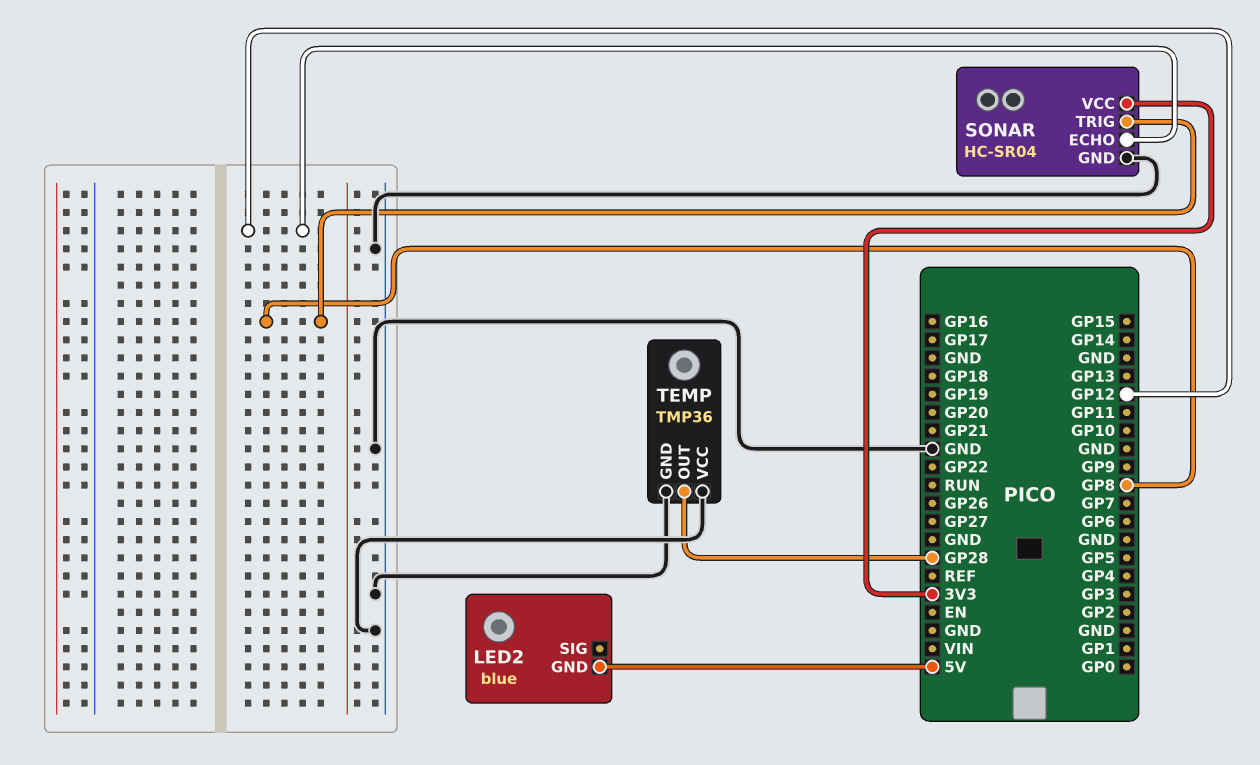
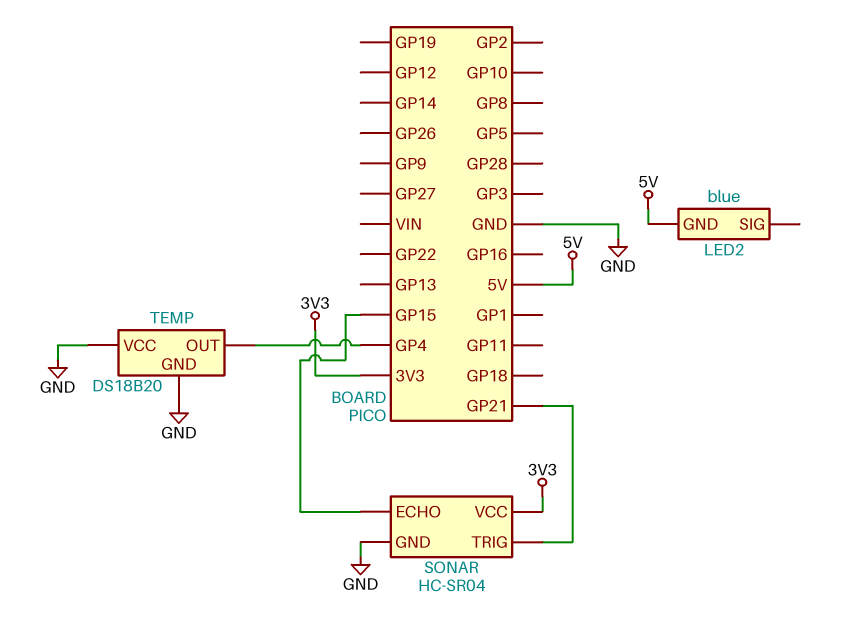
SONAR pin ECHO: GP12 -> GP15
SONAR pin TRIG: GP8 -> GP21
TEMP: TMP36 -> DS18B20
TEMP pin OUT: GP28 -> GP4

